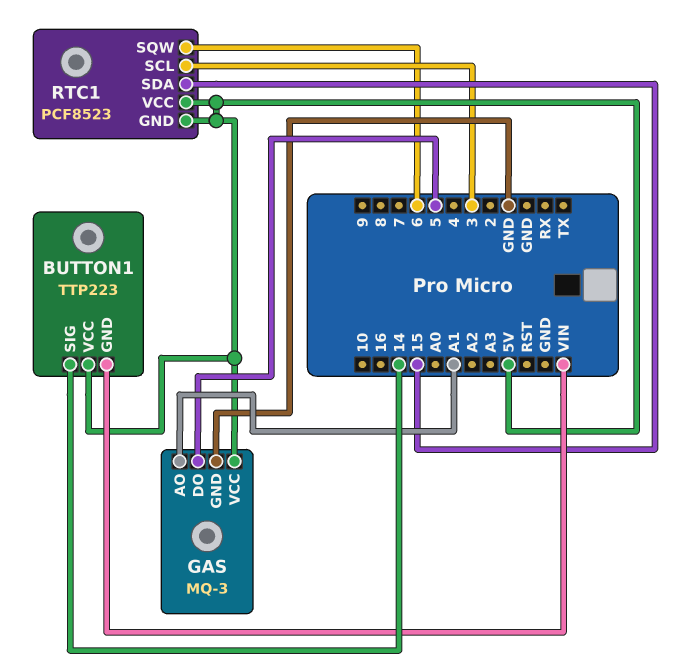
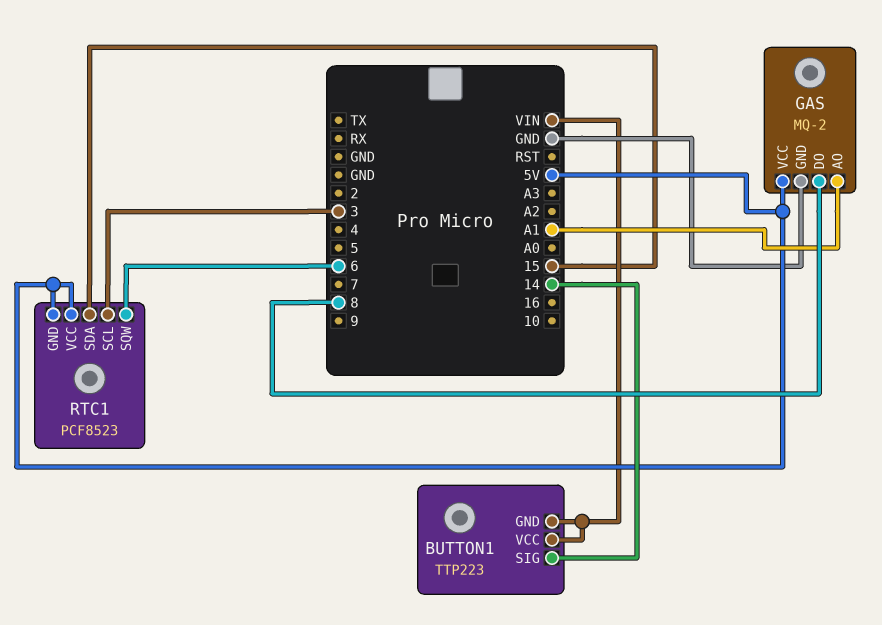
BUTTON1 pin VCC: 5V -> VIN
GAS: MQ-3 -> MQ-2
GAS pin DO: 5 -> 8

